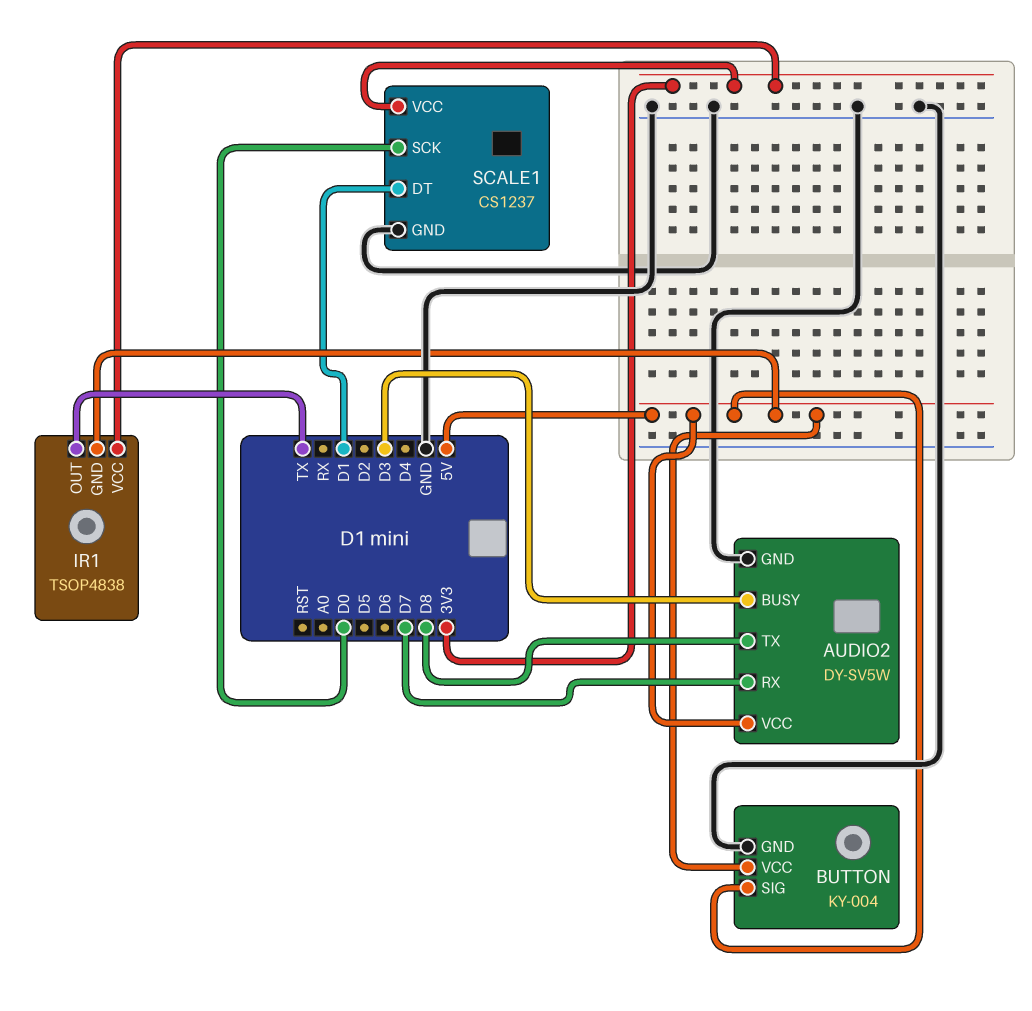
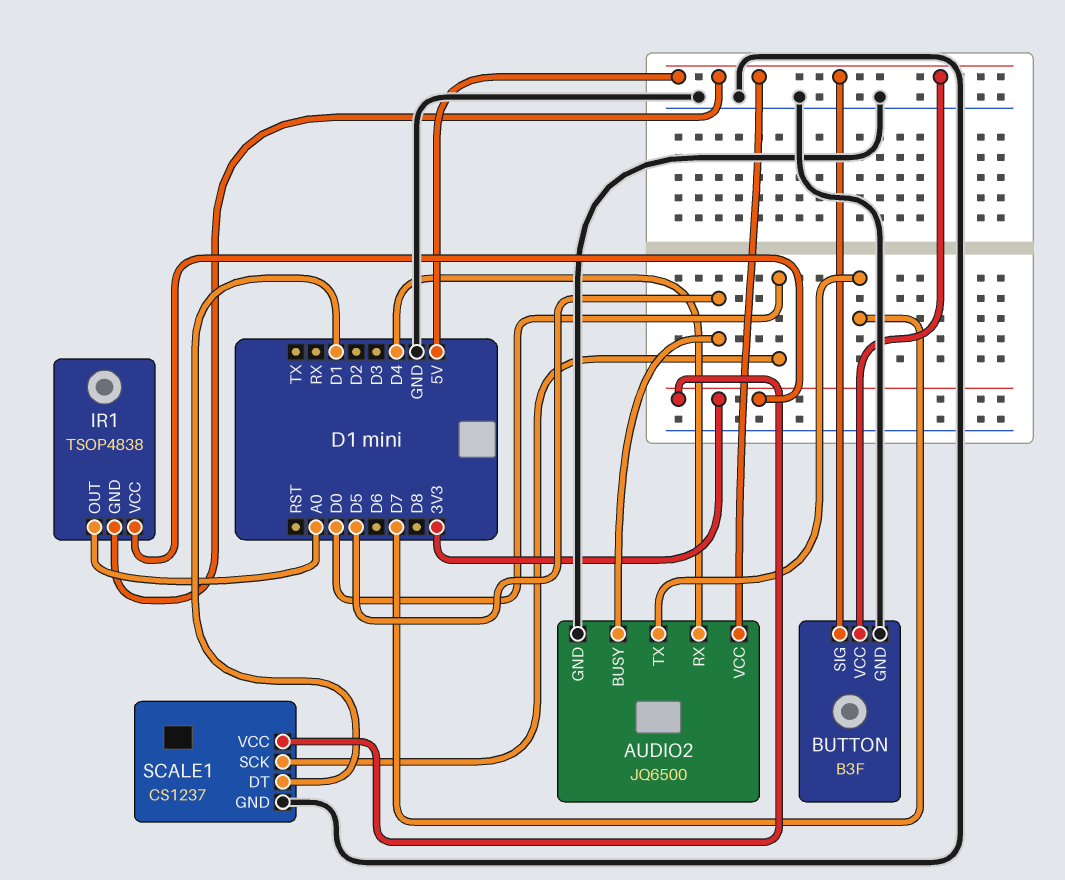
AUDIO2: DY-SV5W -> JQ6500
AUDIO2 pin BUSY: D3 -> D5
AUDIO2 pin RX: D7 -> D4
AUDIO2 pin TX: D8 -> D7
BUTTON: KY-004 -> B3F
IR1 pin OUT: TX -> A0

